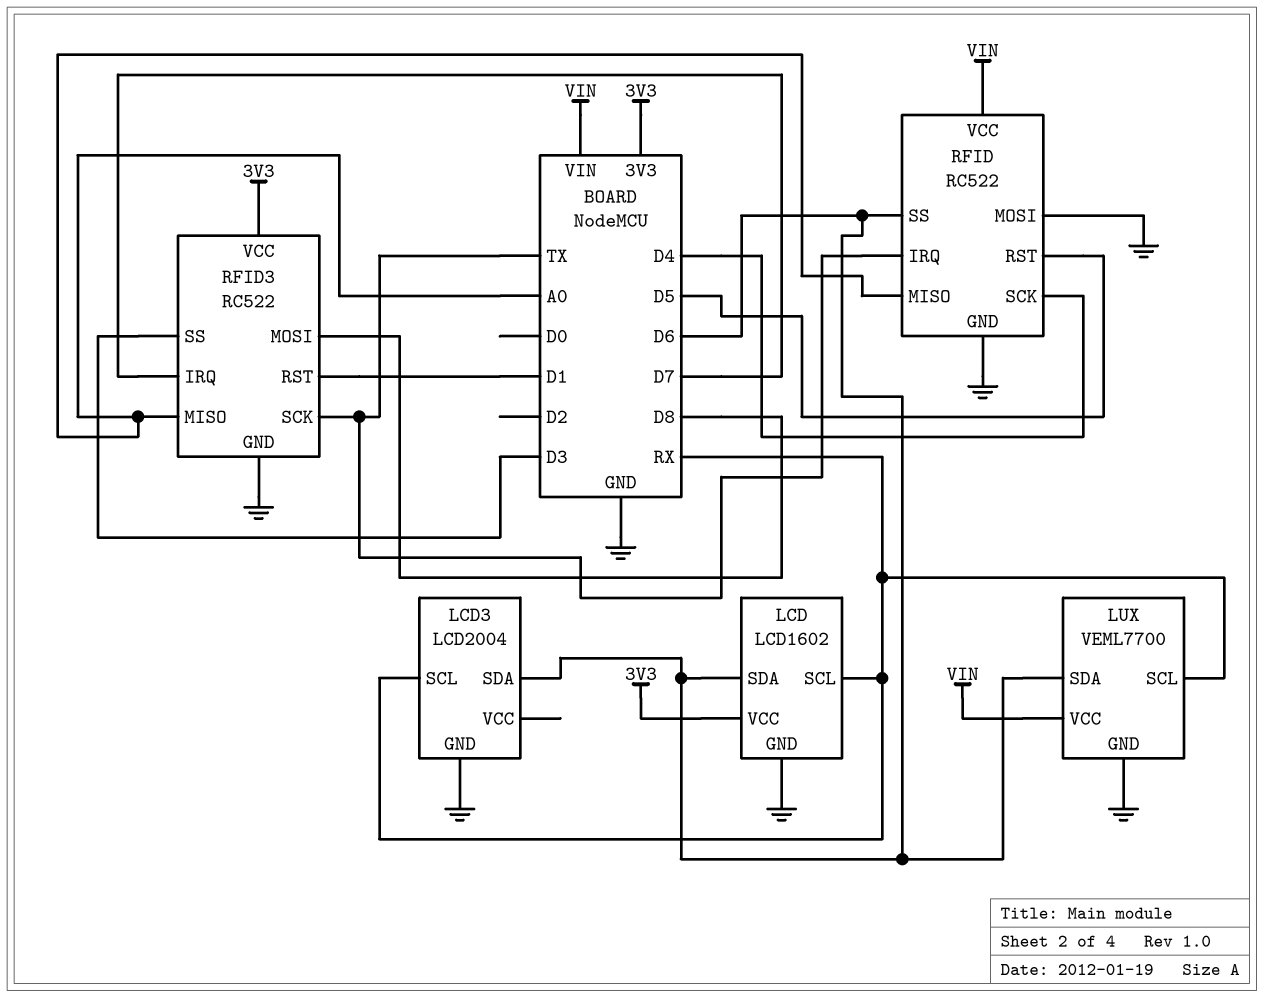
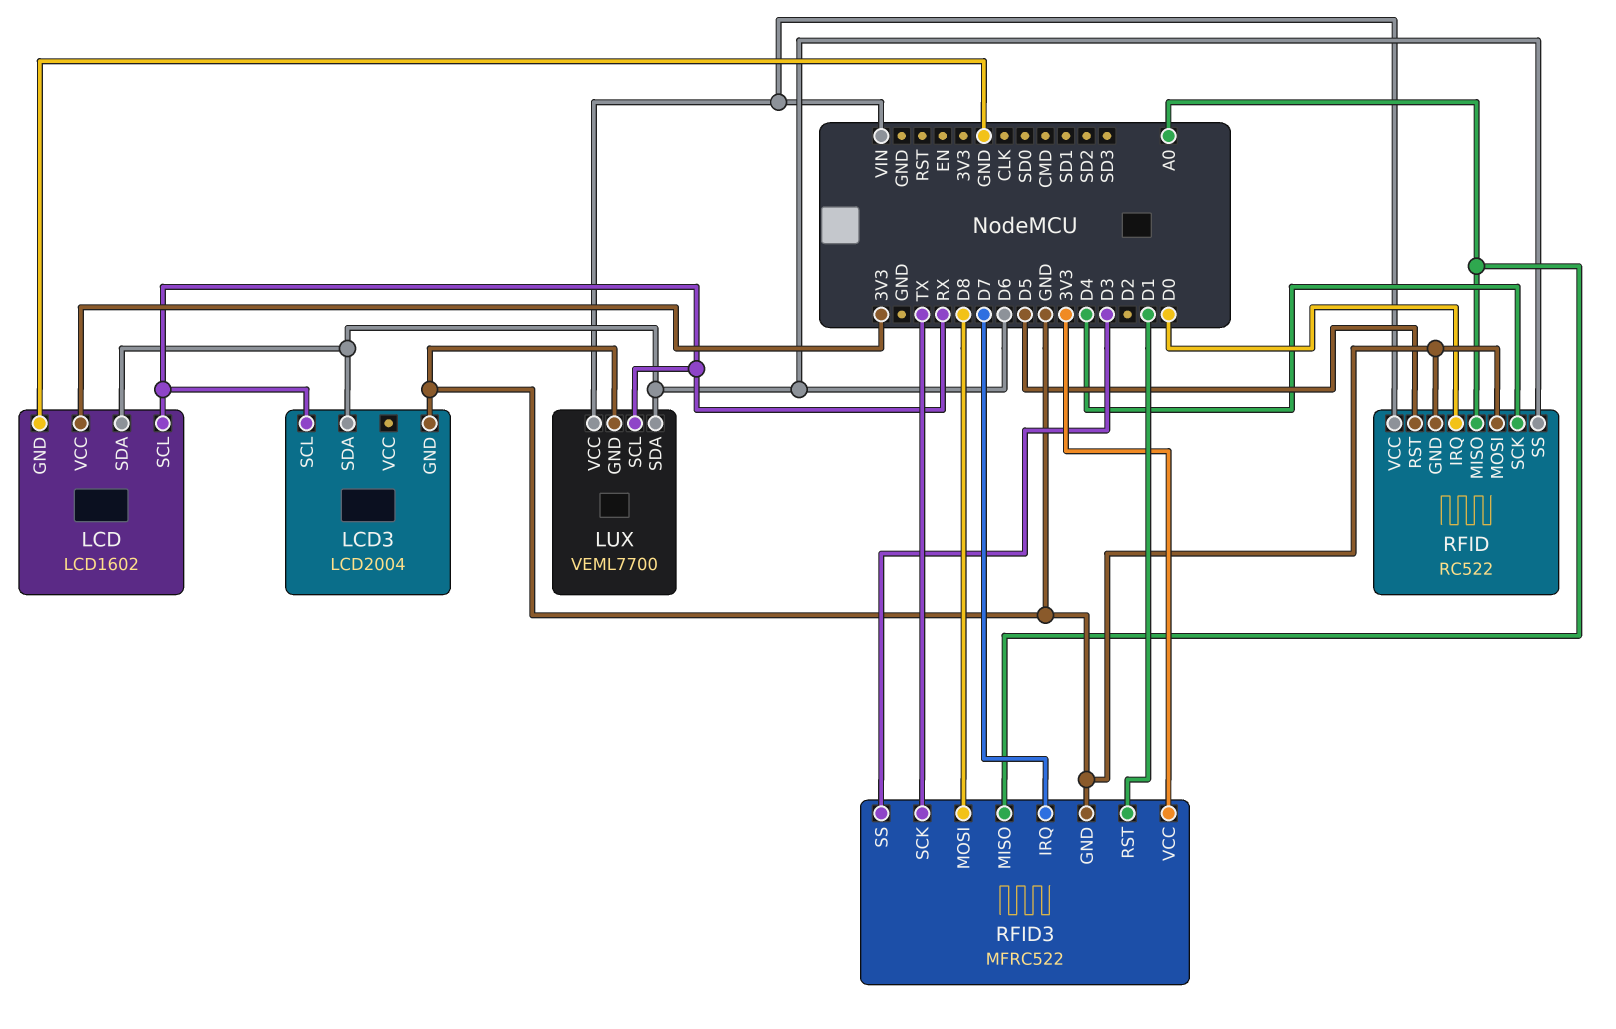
RFID pin IRQ: TX -> D0
RFID3: RC522 -> MFRC522

